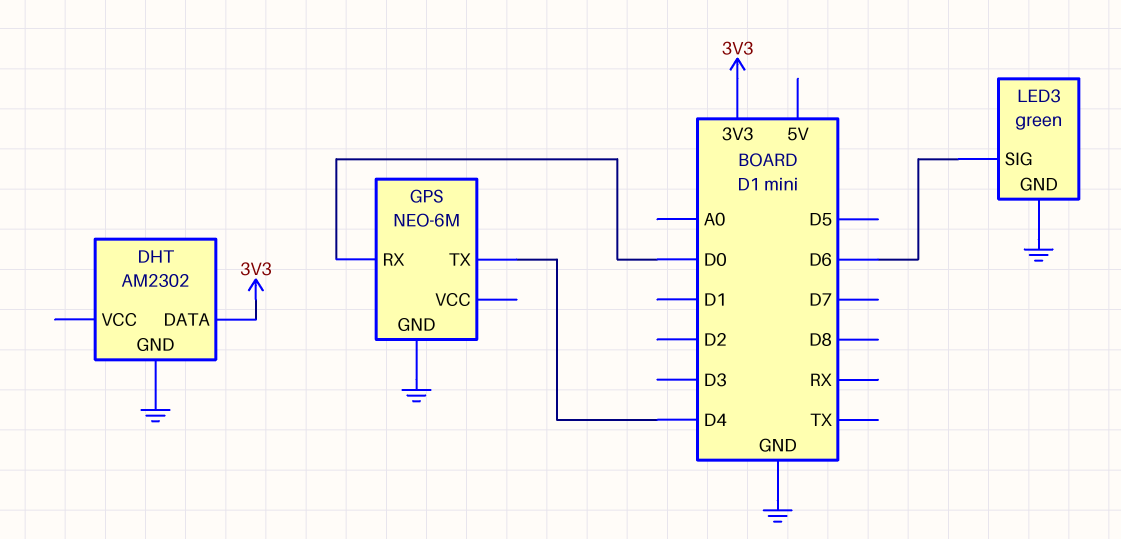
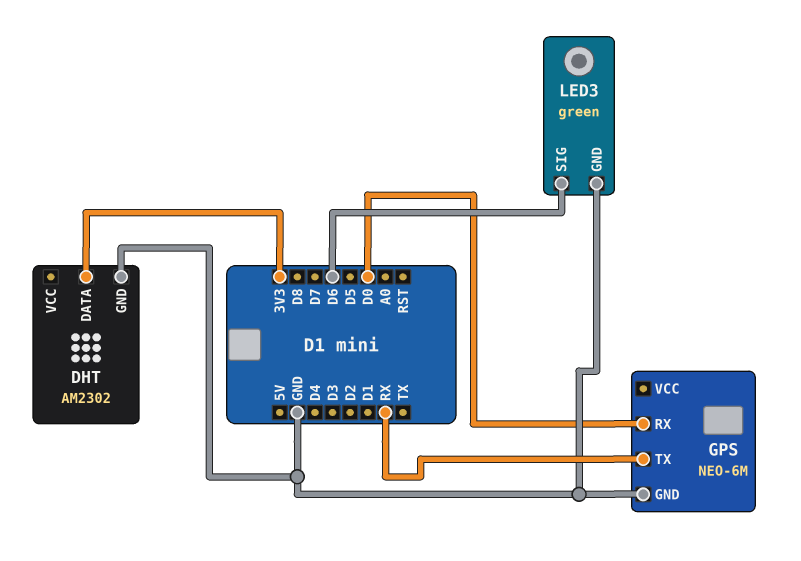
GPS pin TX: D4 -> RX

